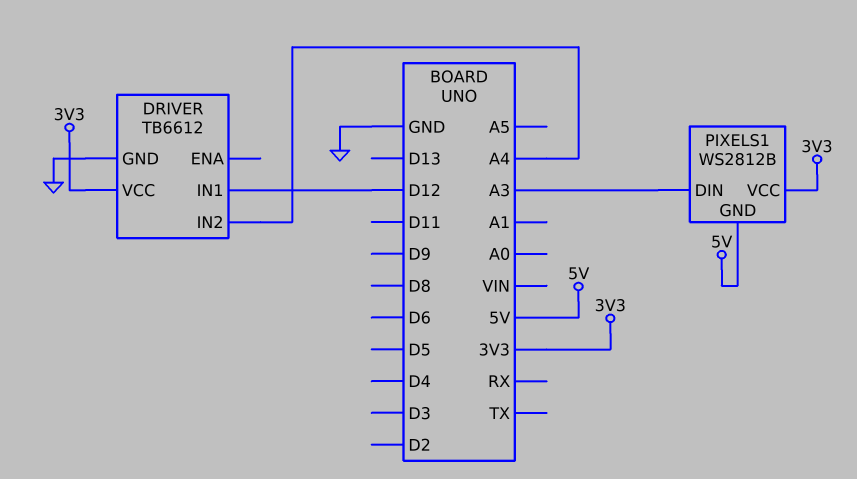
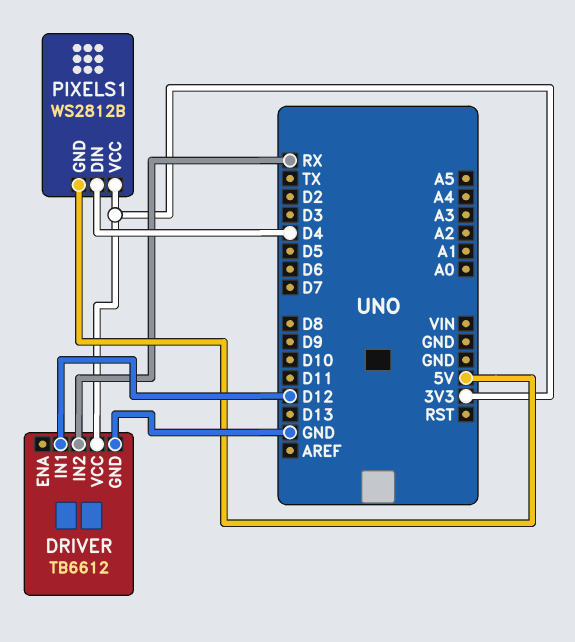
DRIVER pin IN2: A4 -> RX
PIXELS1 pin DIN: A3 -> D4

